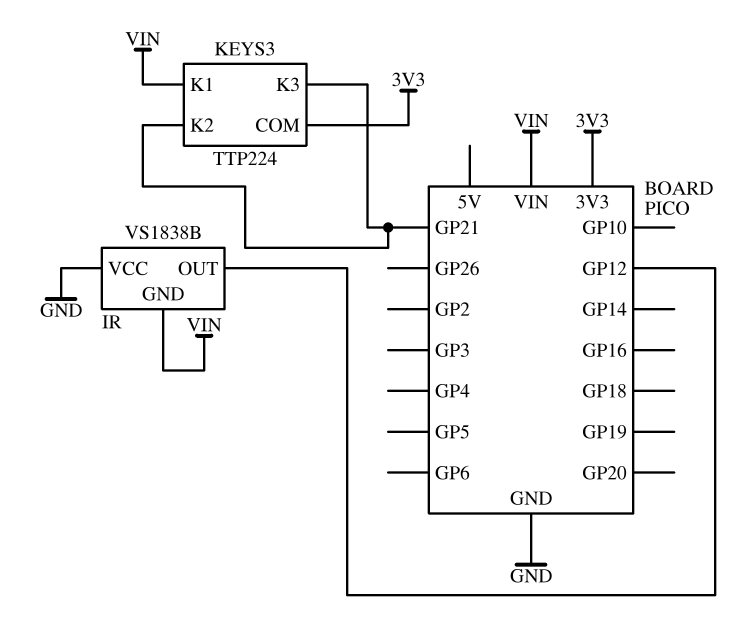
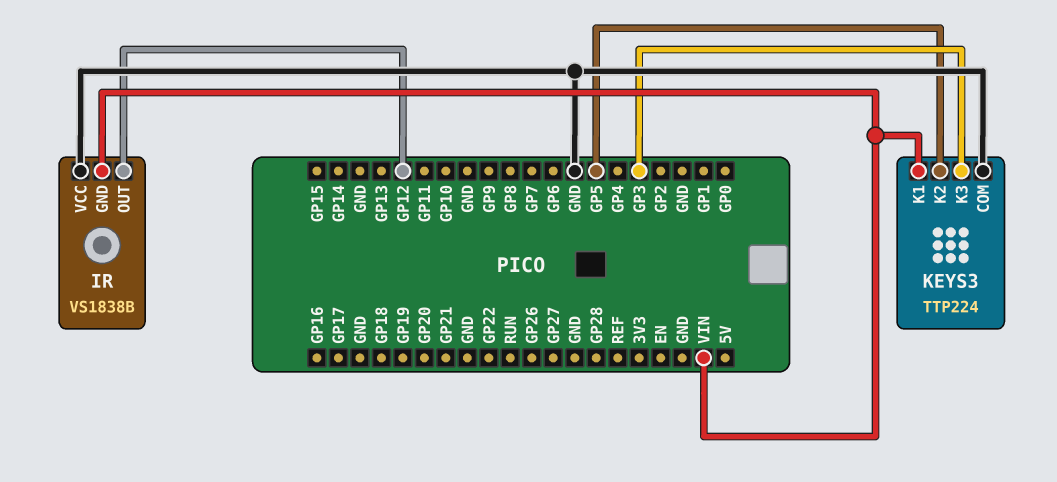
KEYS3 pin COM: 3V3 -> GND
KEYS3 pin K2: GP21 -> GP5
KEYS3 pin K3: GP21 -> GP3

